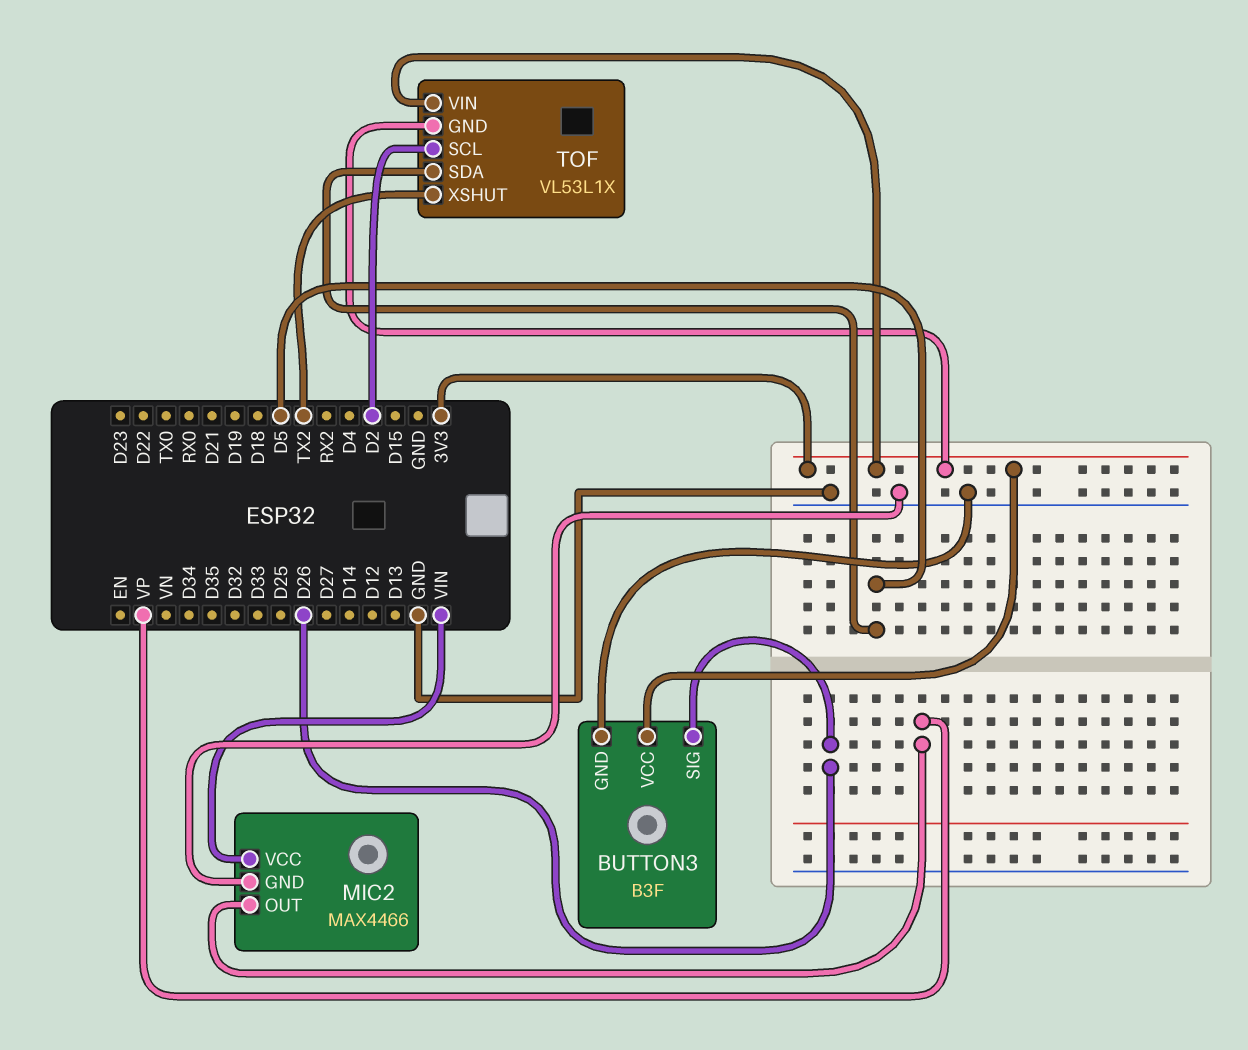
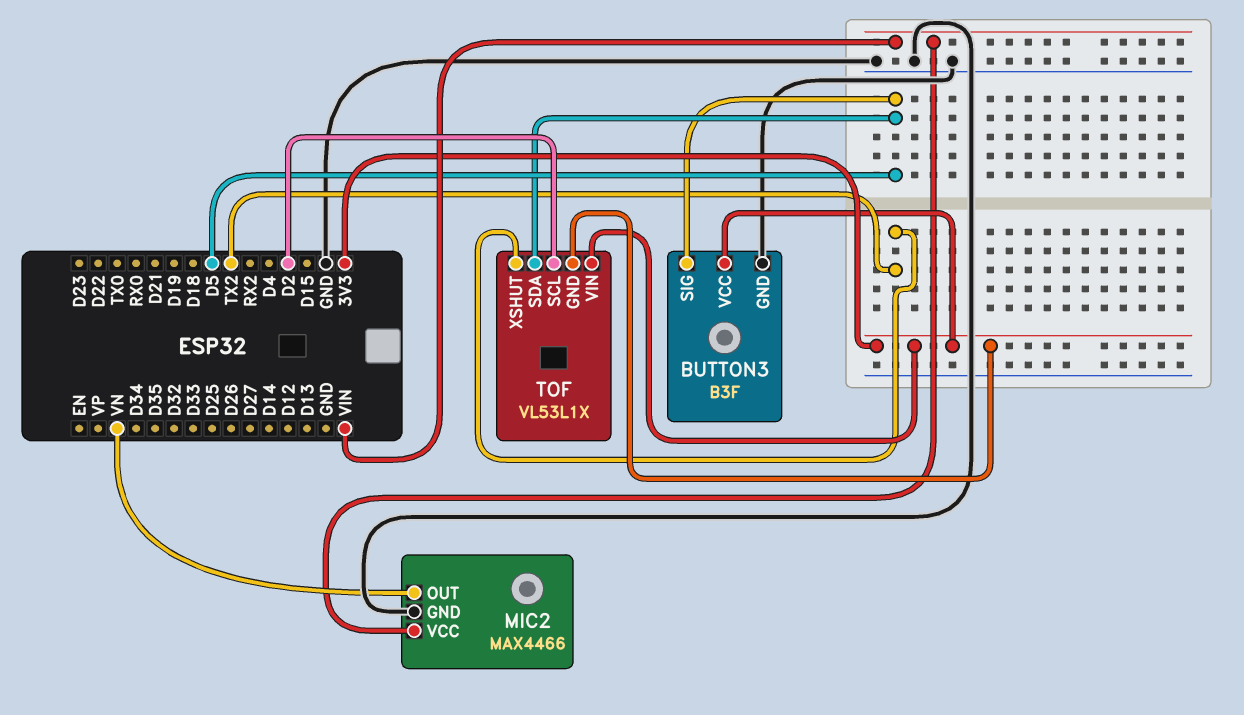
BUTTON3 pin SIG: D26 -> D5
MIC2 pin OUT: VP -> VN

